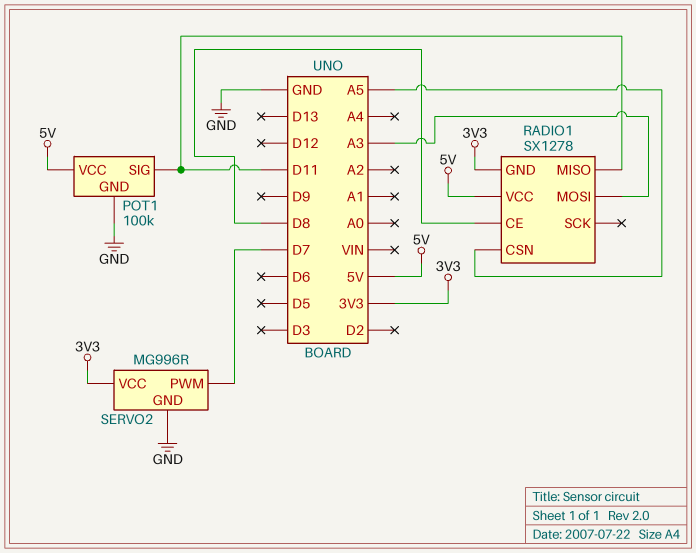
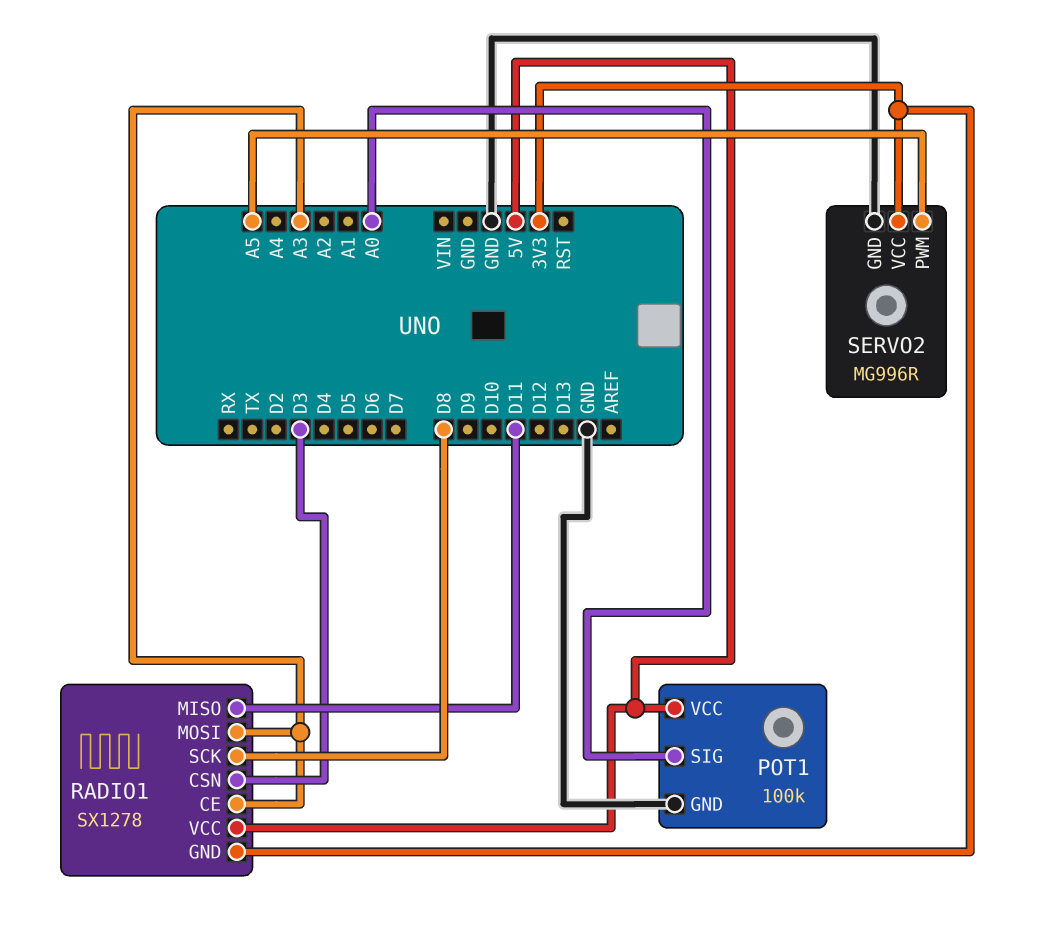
POT1 pin SIG: D11 -> A0
RADIO1 pin CE: D8 -> A3
RADIO1 pin CSN: A5 -> D3
RADIO1 pin SCK: none -> D8
SERVO2 pin PWM: D7 -> A5

